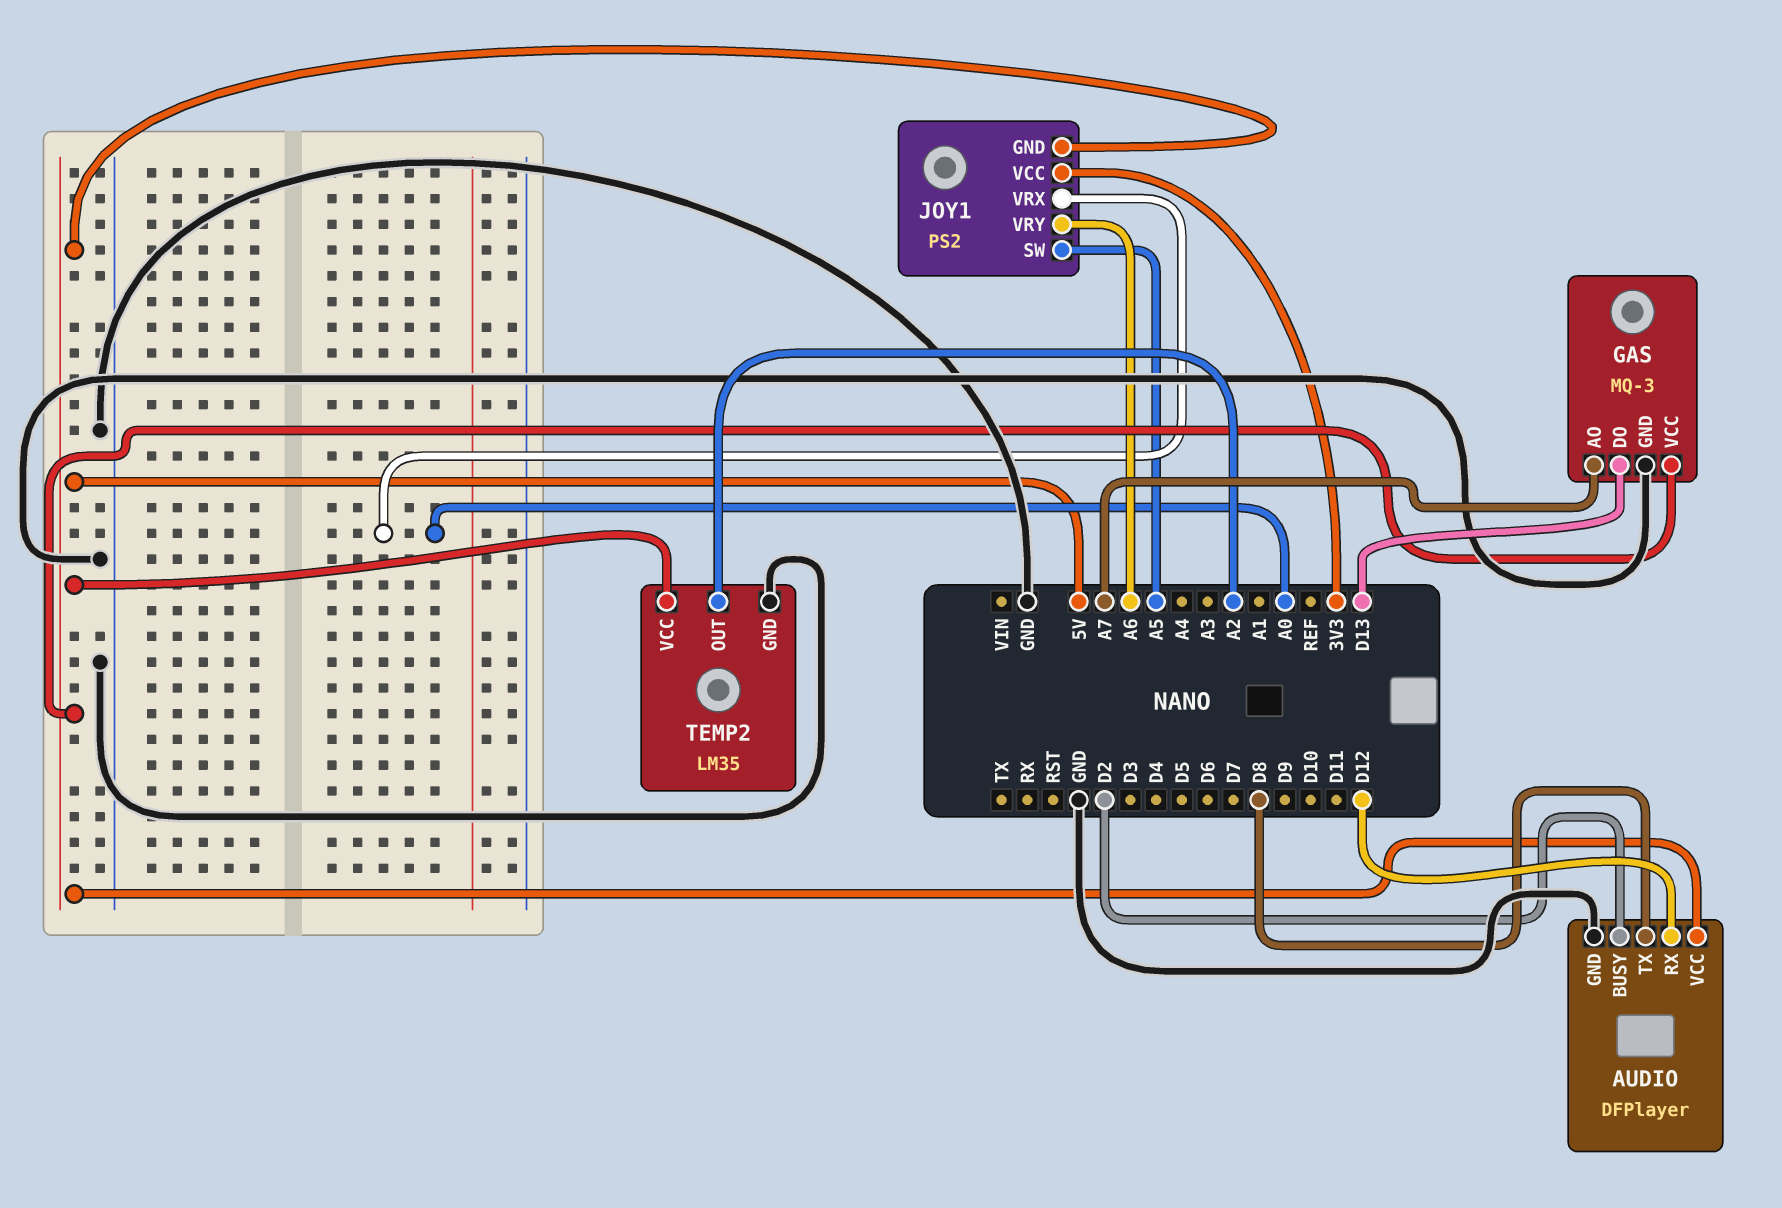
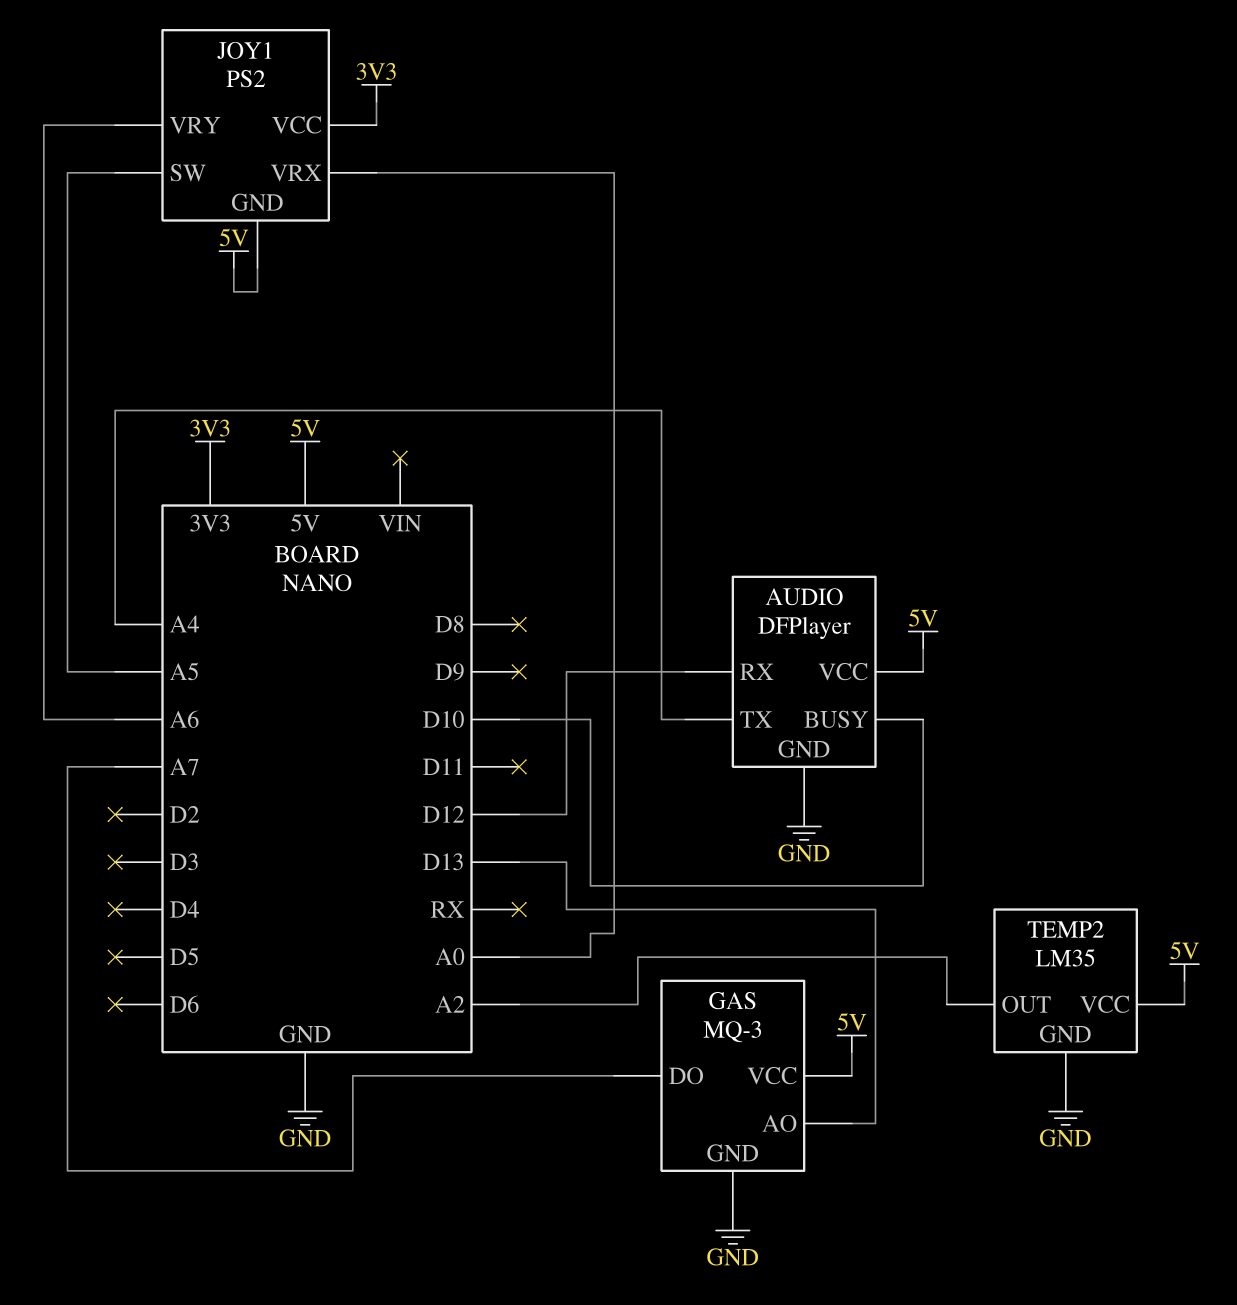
AUDIO pin BUSY: D2 -> D10
AUDIO pin TX: D8 -> A4
GAS pin AO: A7 -> D13
GAS pin DO: D13 -> A7

